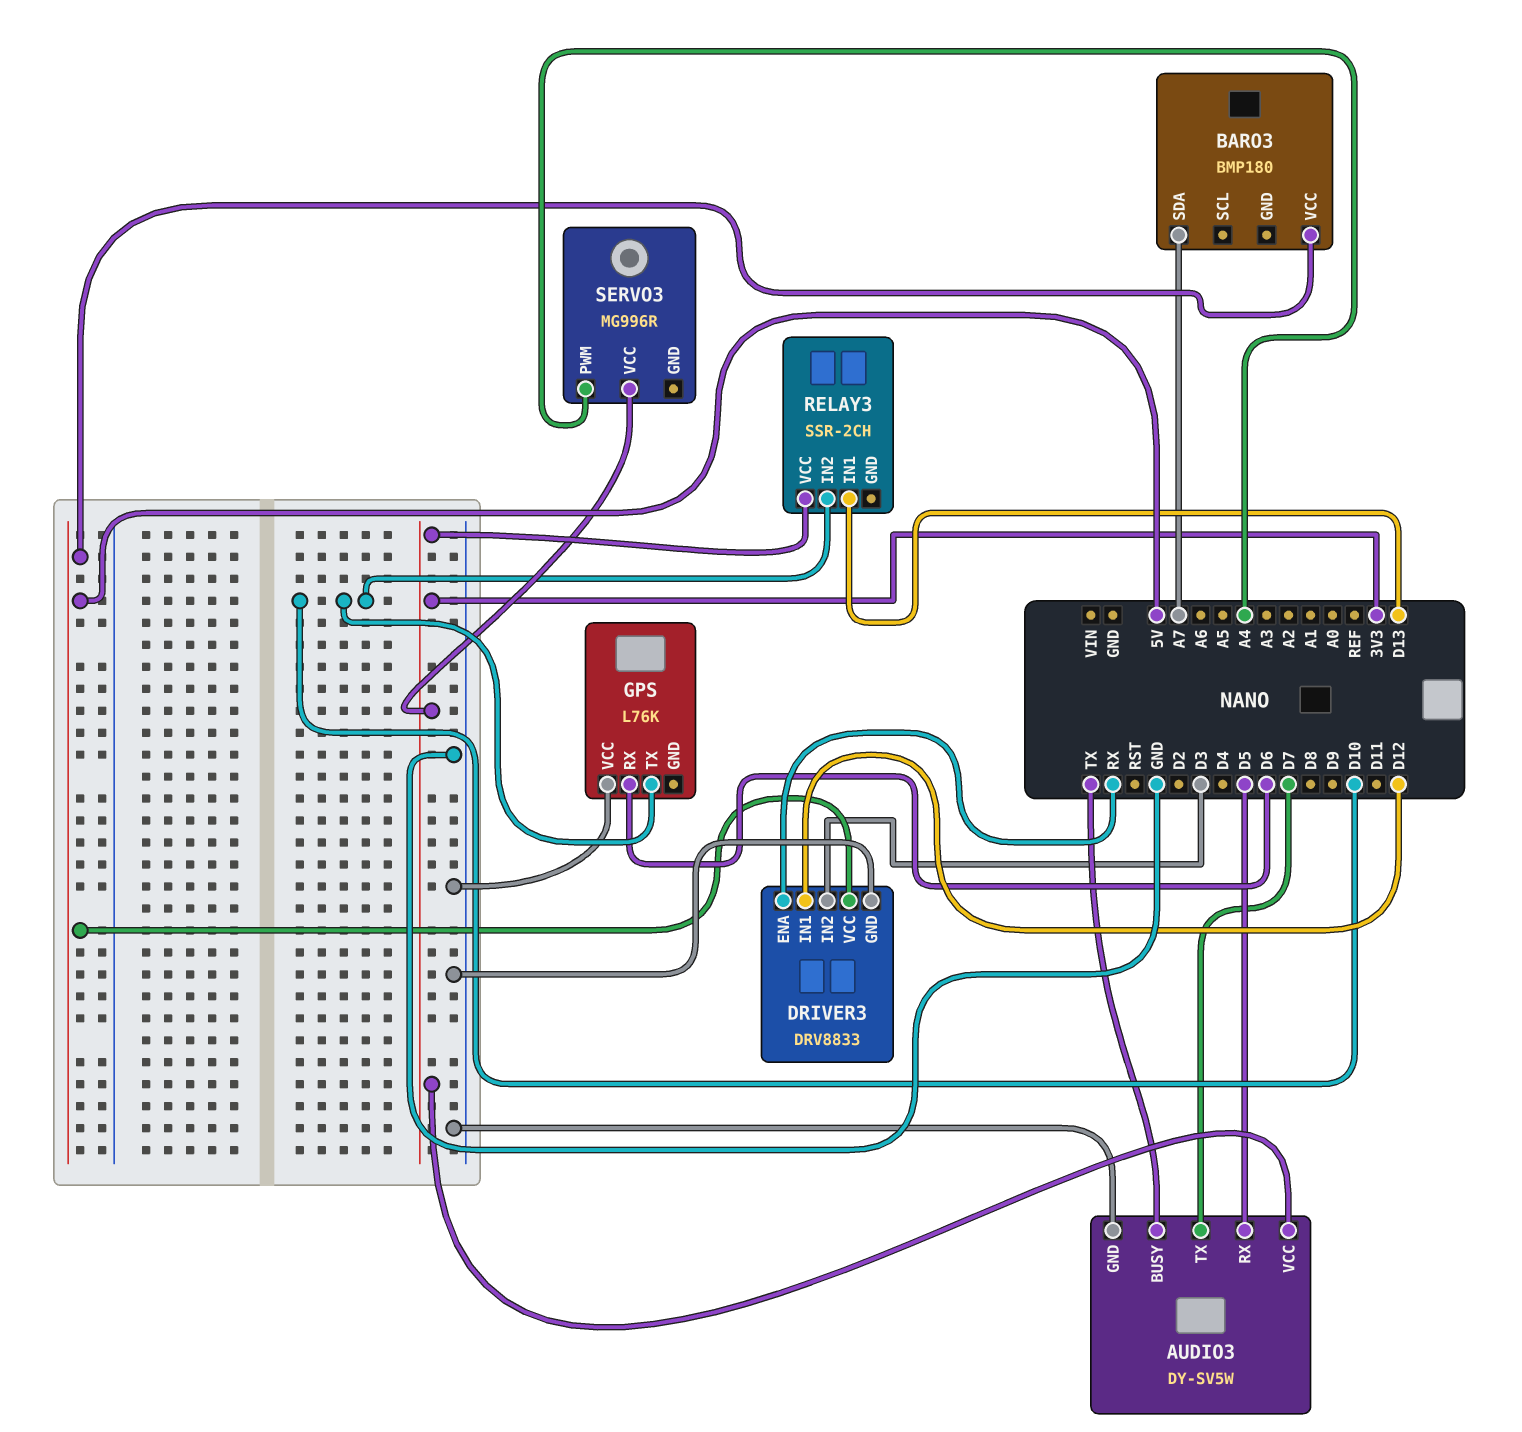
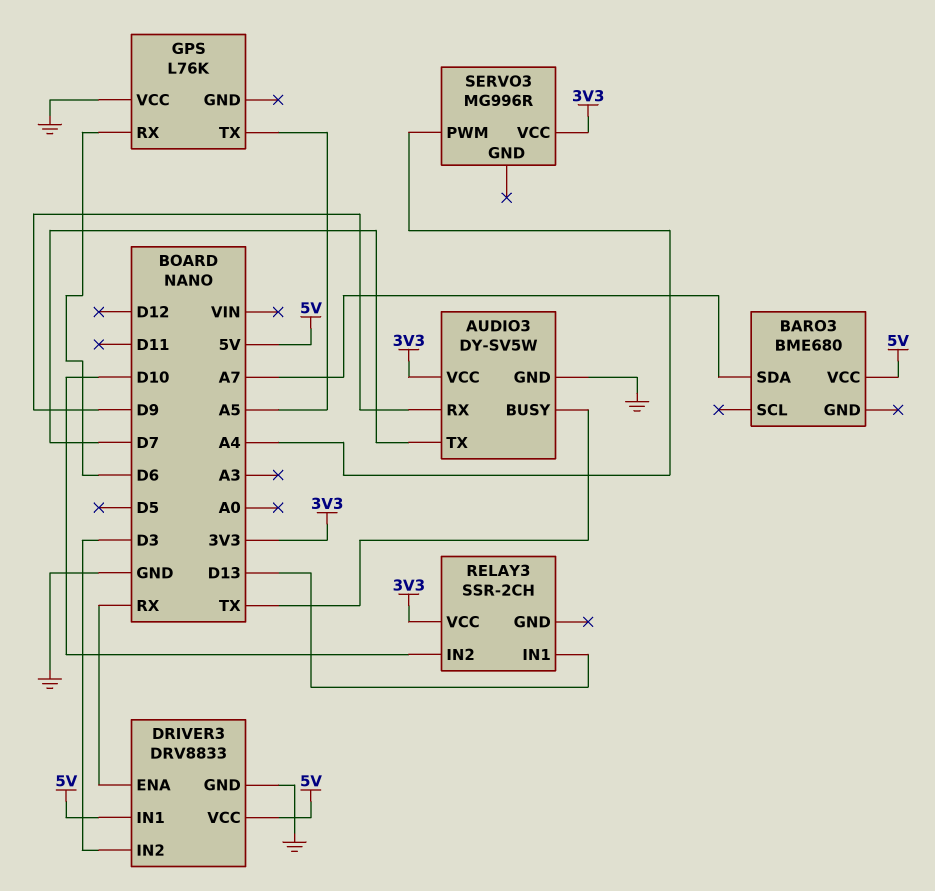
AUDIO3 pin RX: D5 -> D9
BARO3: BMP180 -> BME680
DRIVER3 pin IN1: D12 -> 5V
GPS pin TX: D10 -> A5

